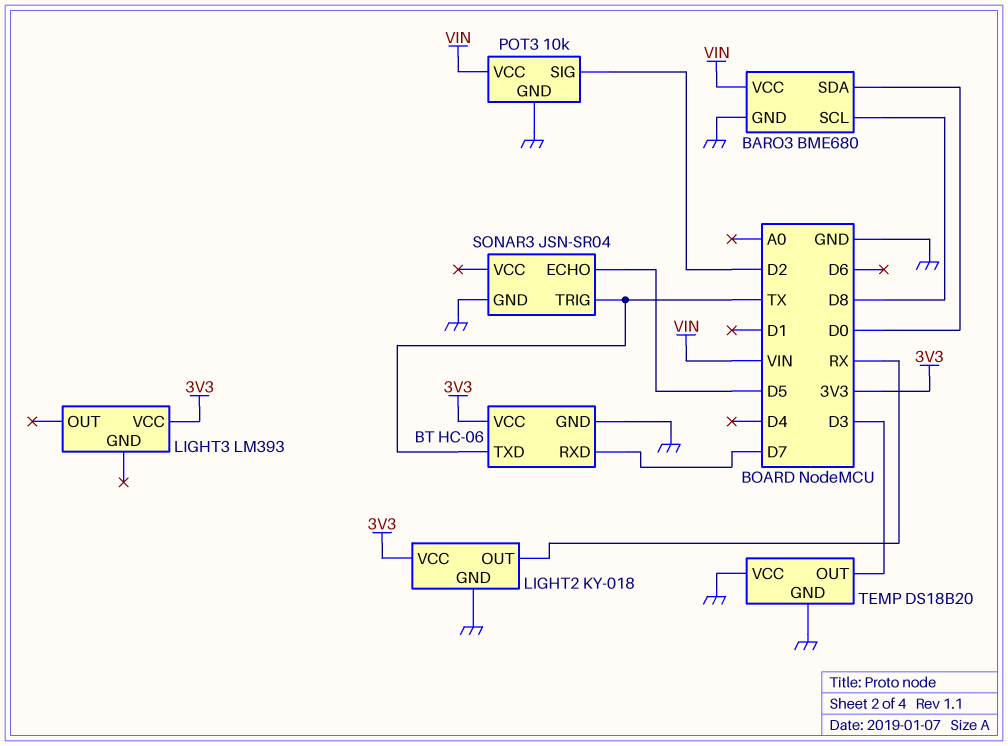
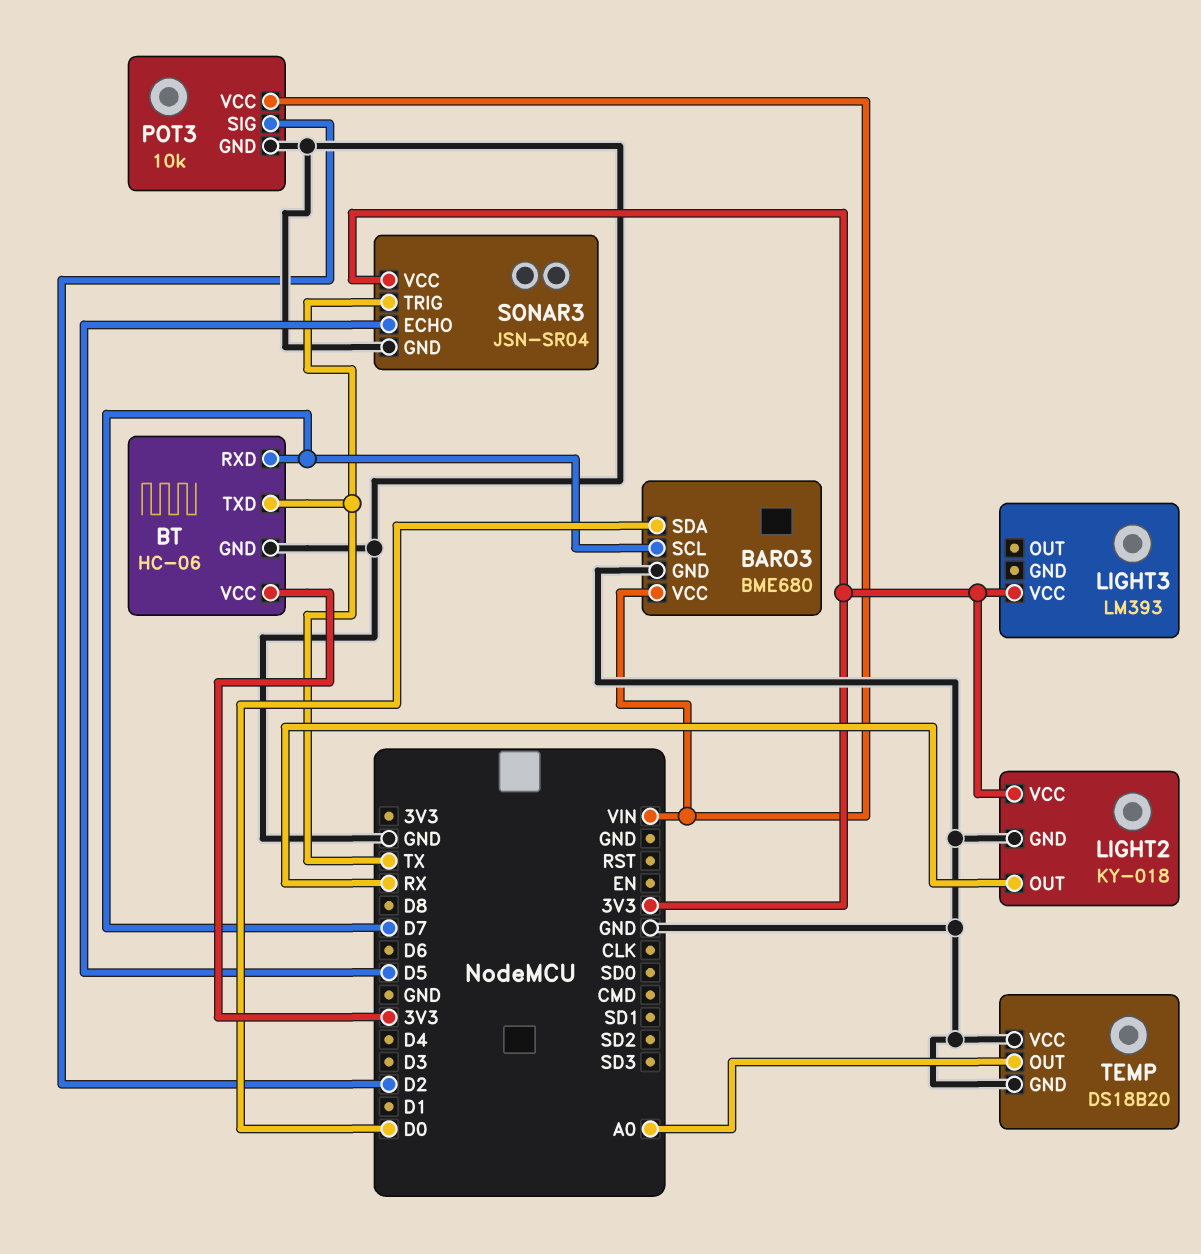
BARO3 pin SCL: D8 -> D7
SONAR3 pin VCC: none -> 3V3
TEMP pin OUT: D3 -> A0

